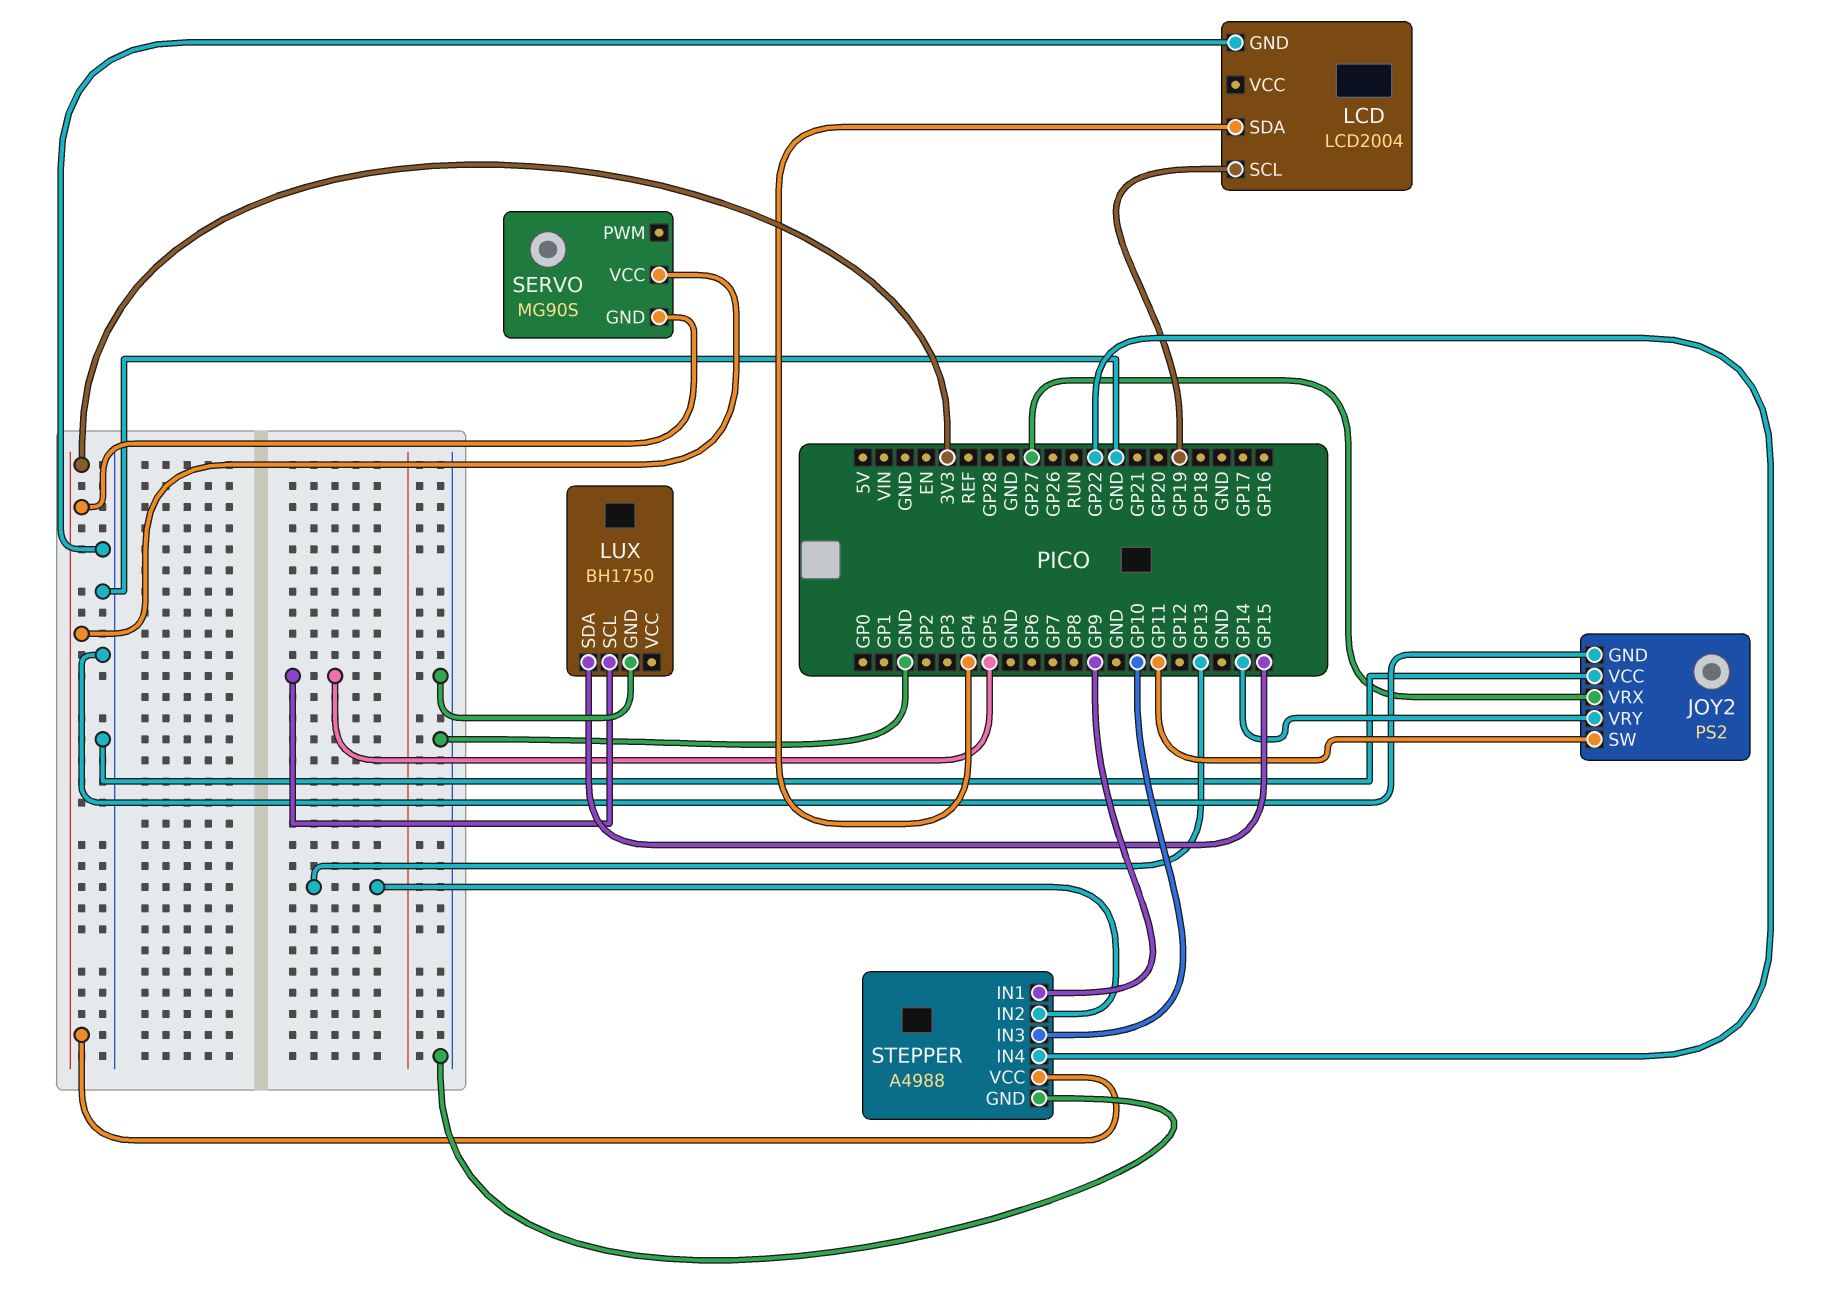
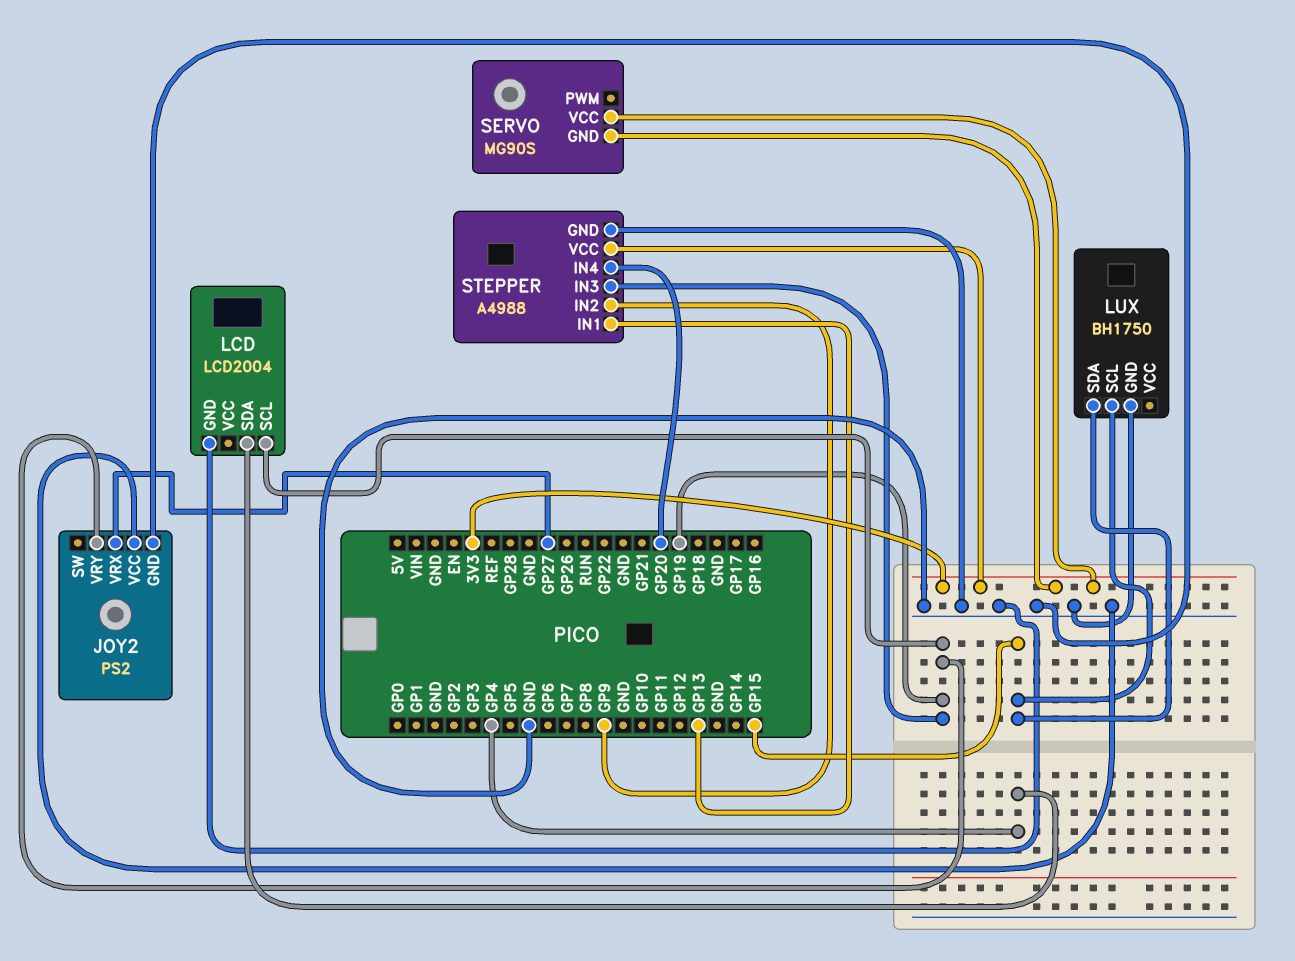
JOY2 pin SW: GP11 -> none
JOY2 pin VRY: GP14 -> GP19
LUX pin SCL: GP5 -> GP15
STEPPER pin IN1: GP9 -> GP13
STEPPER pin IN2: GP13 -> GP9
STEPPER pin IN3: GP10 -> GP19
STEPPER pin IN4: GP22 -> GP20

